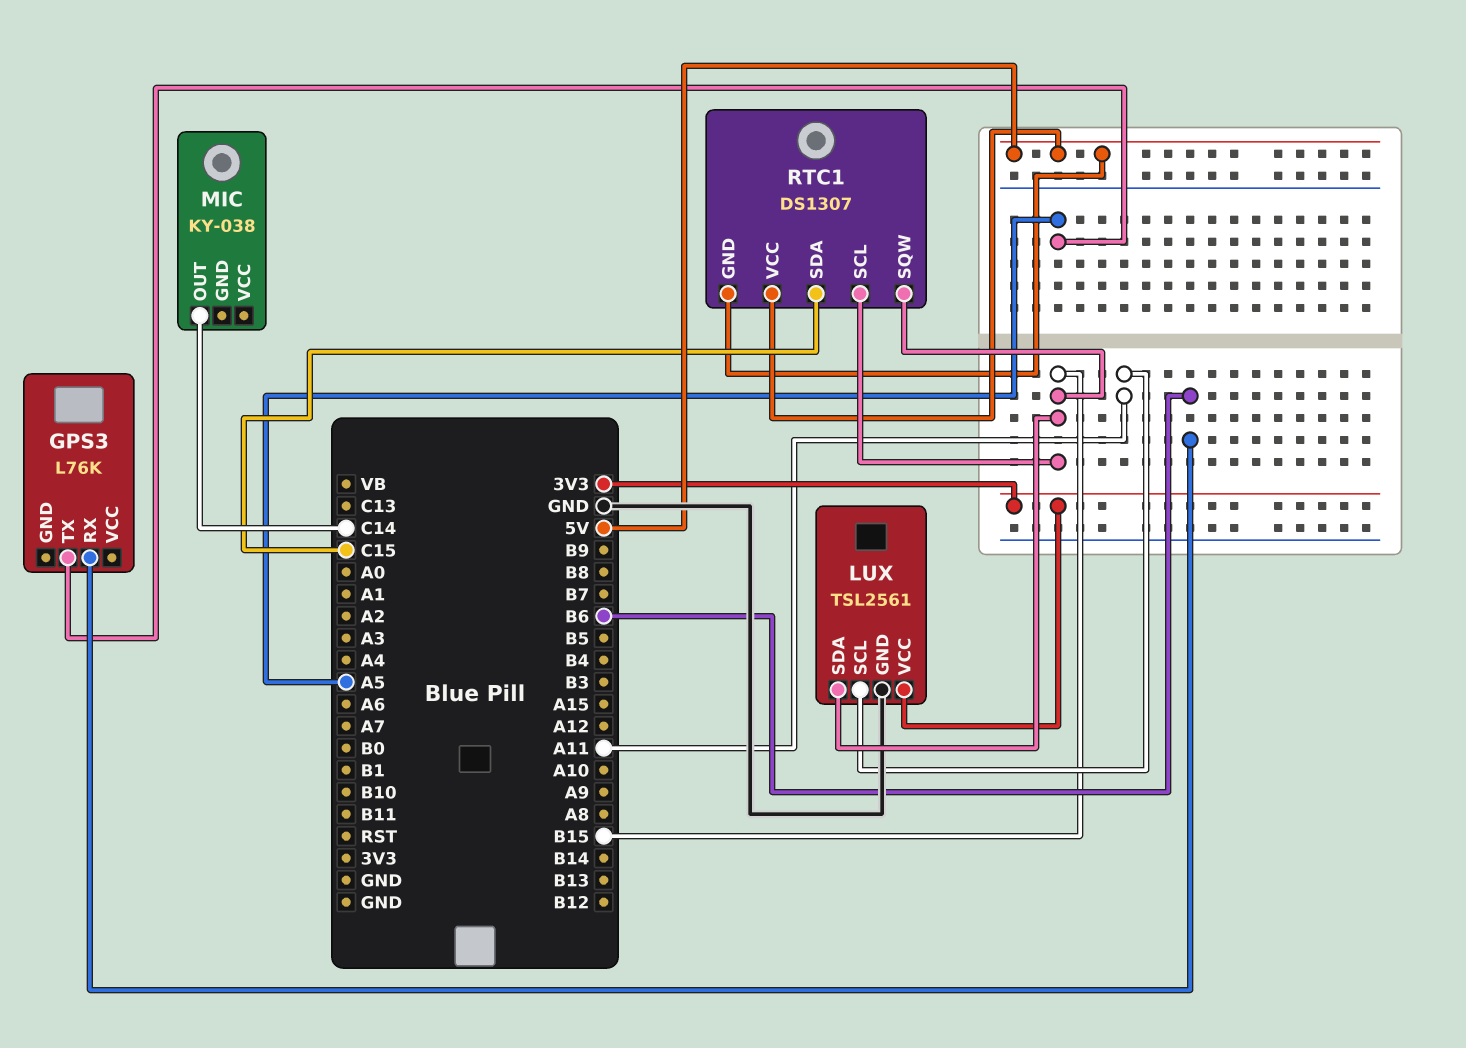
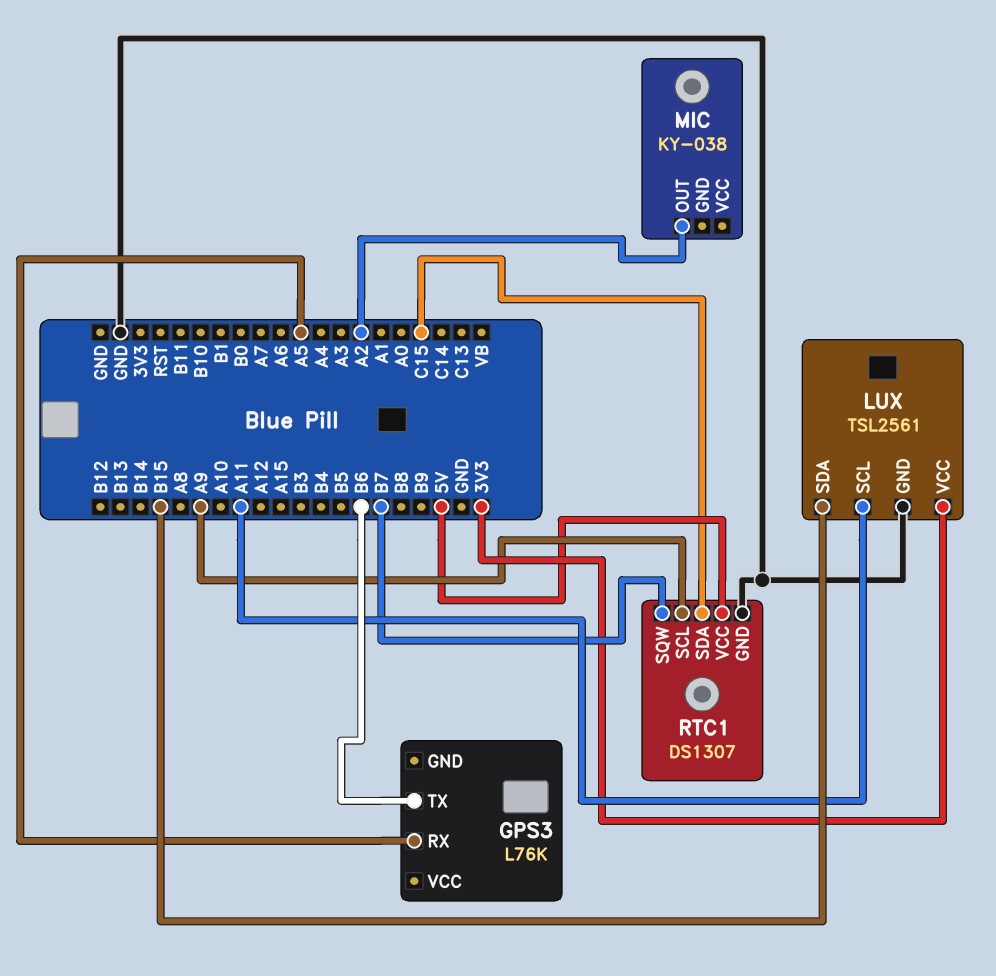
GPS3 pin RX: B6 -> A5
GPS3 pin TX: A5 -> B6
MIC pin OUT: C14 -> A2
RTC1 pin GND: 5V -> GND
RTC1 pin SCL: B15 -> A9
RTC1 pin SQW: B15 -> B7

